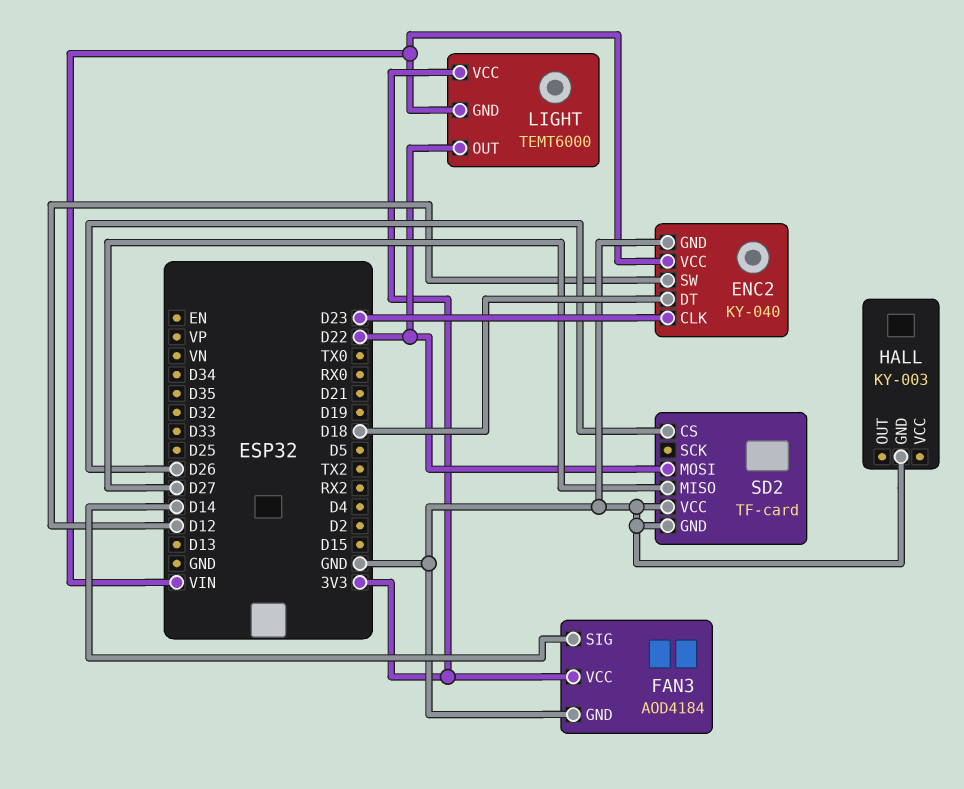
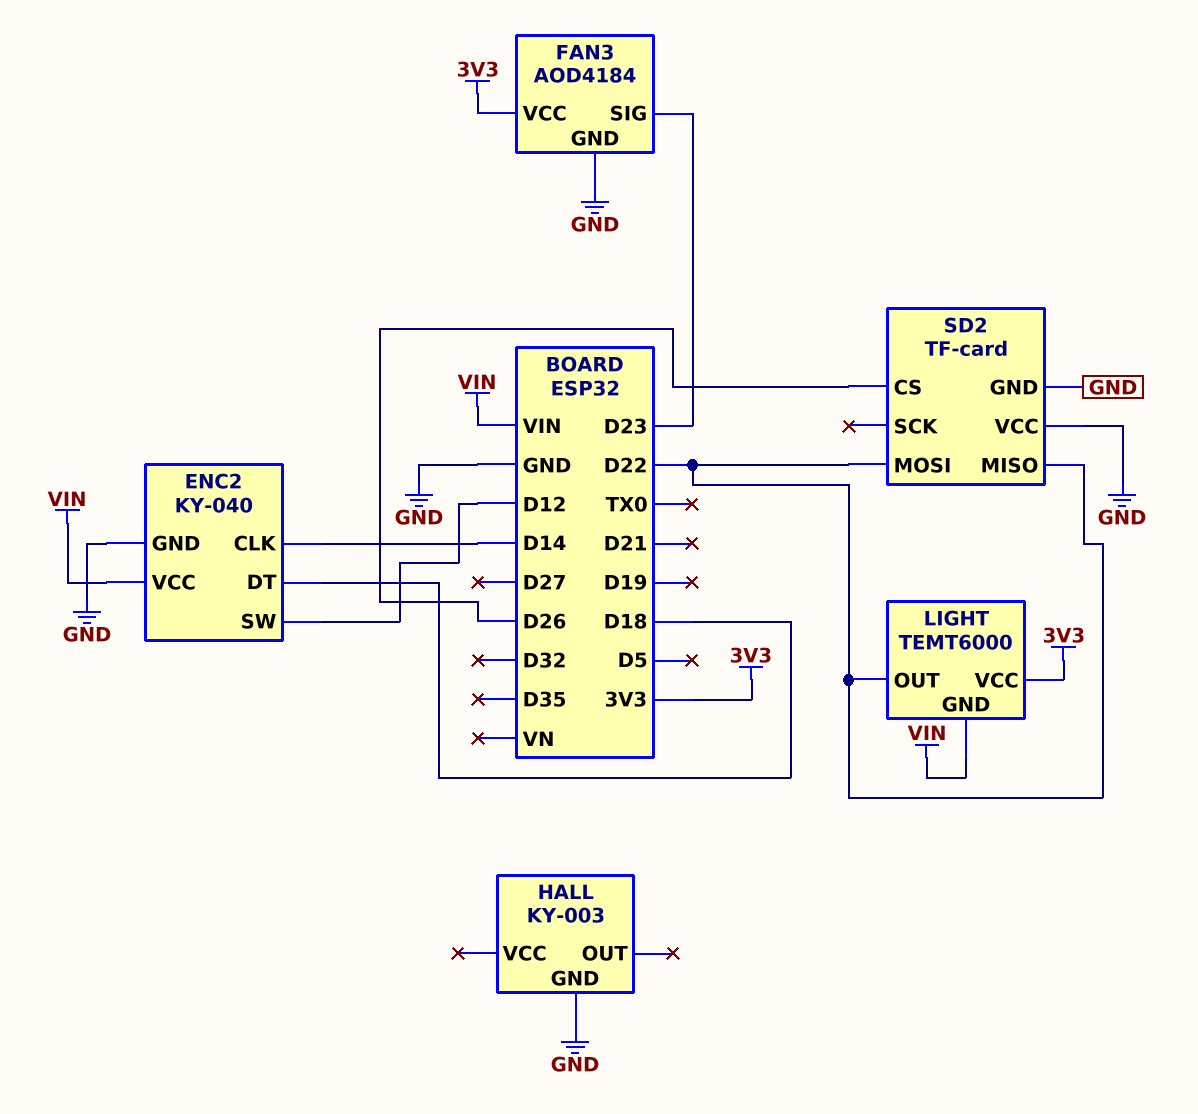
ENC2 pin CLK: D23 -> D14
FAN3 pin SIG: D14 -> D23
SD2 pin MISO: D27 -> D22

